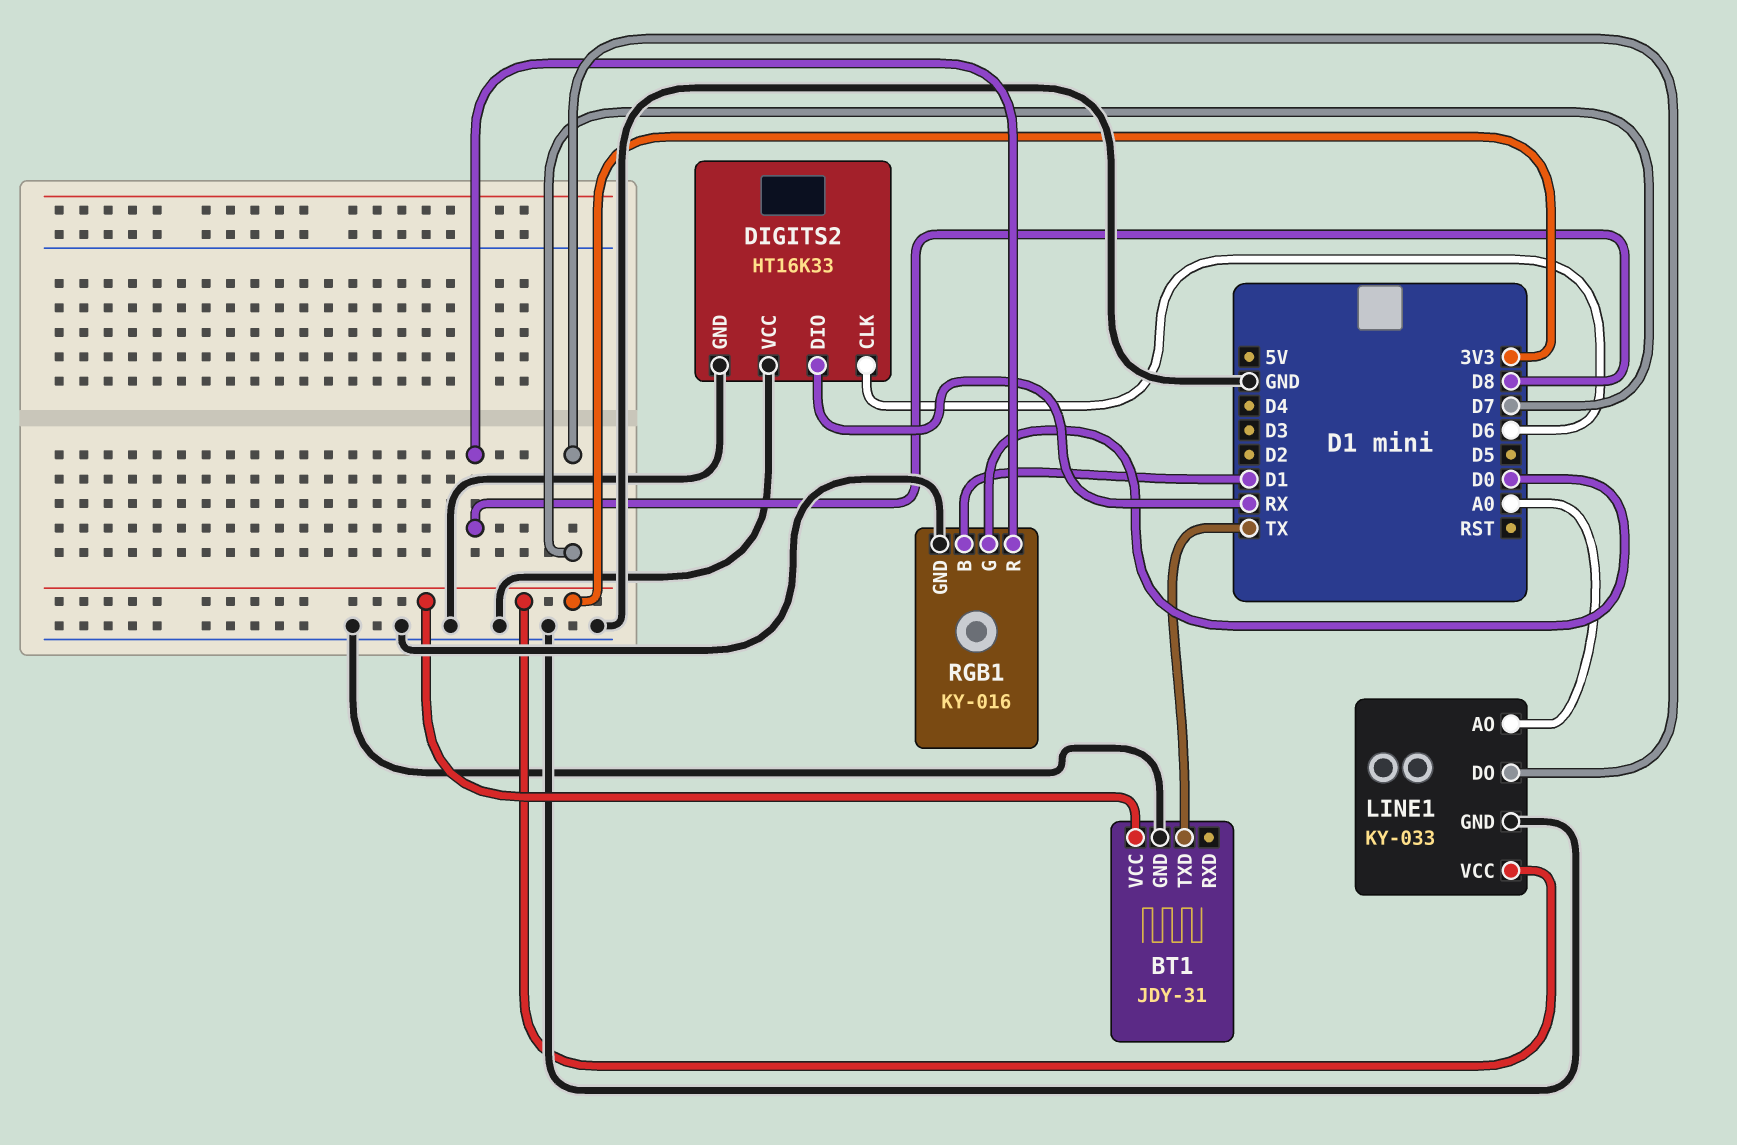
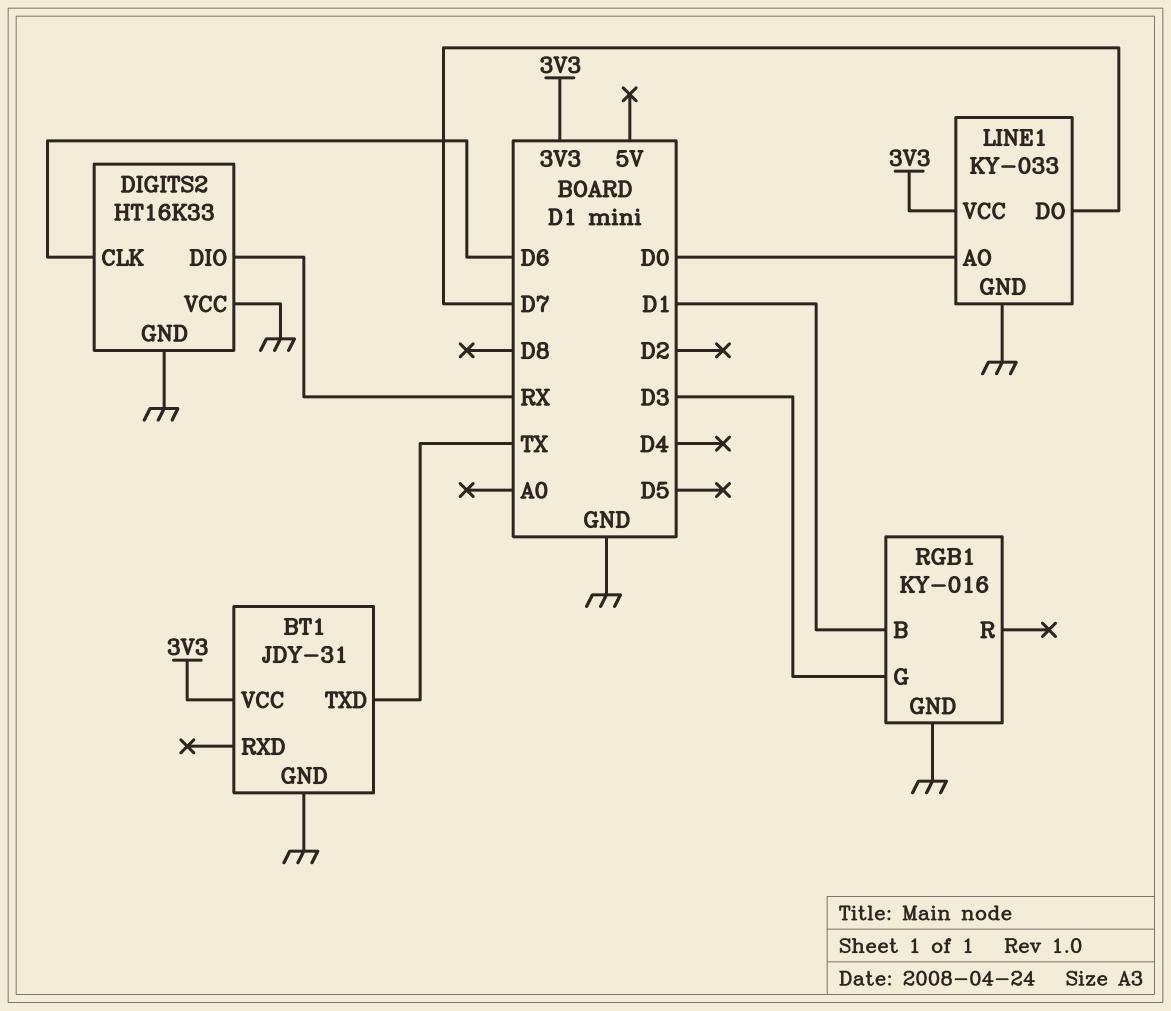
LINE1 pin AO: A0 -> D0
RGB1 pin G: D0 -> D3
RGB1 pin R: D8 -> none

